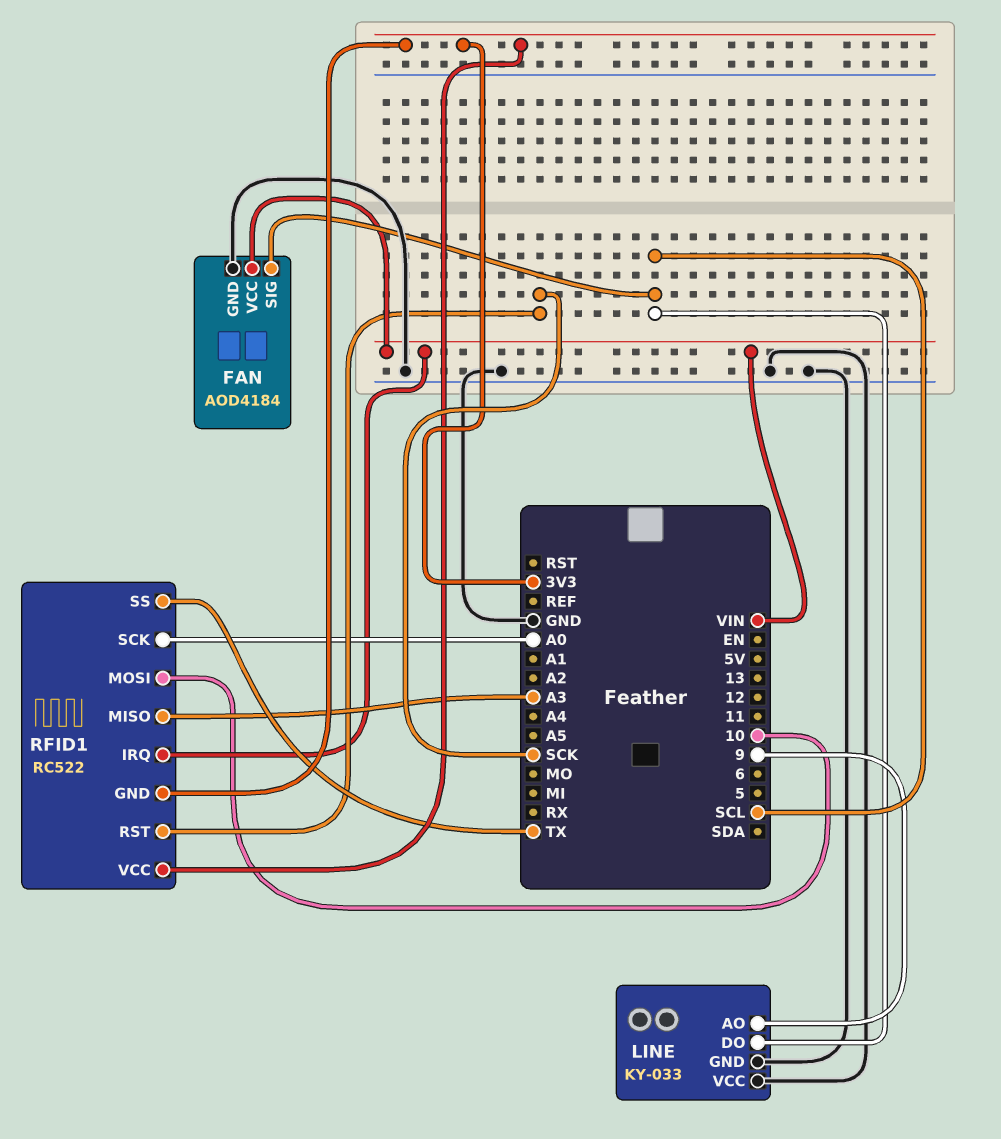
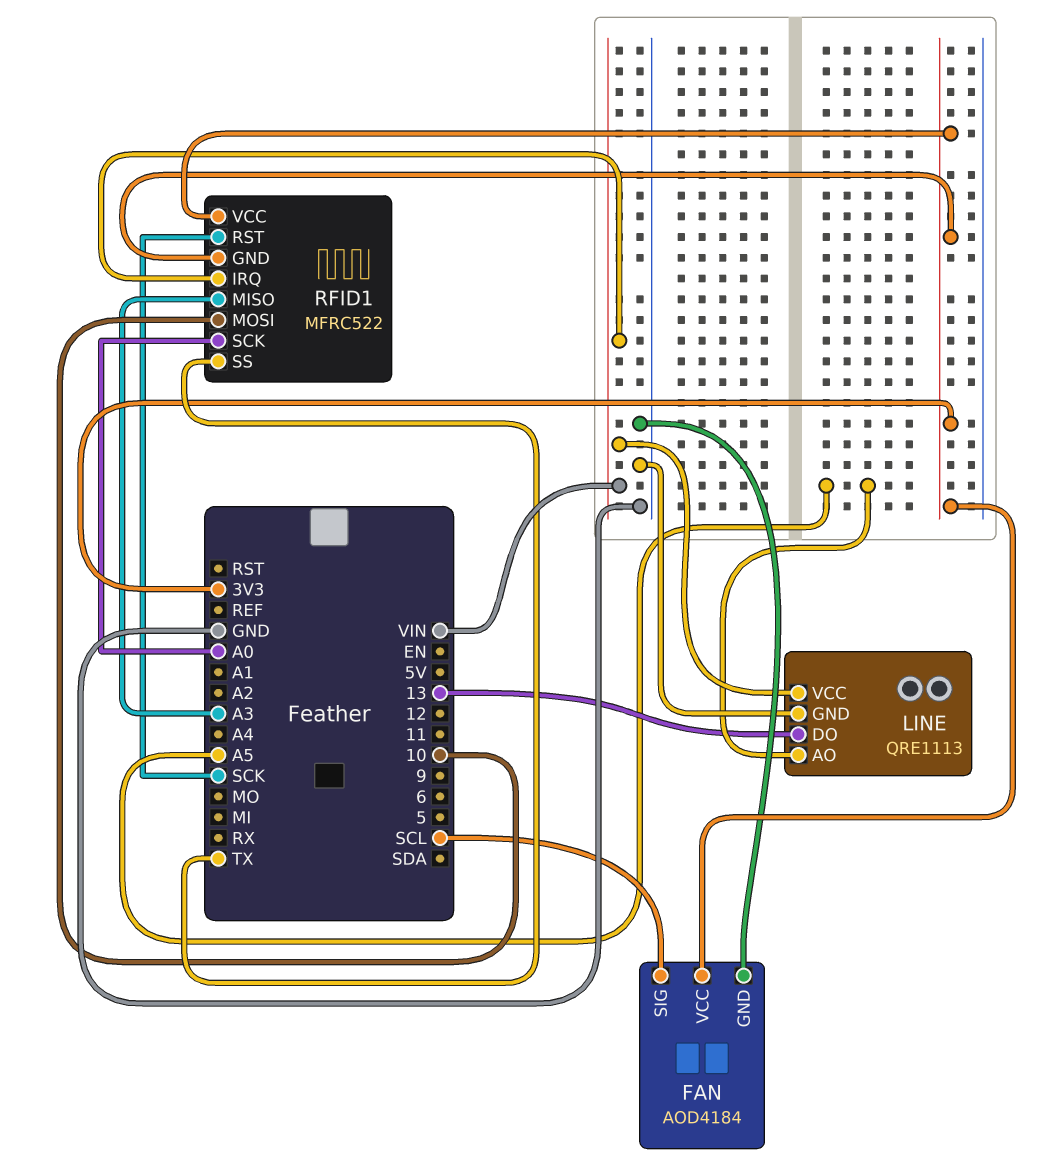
FAN pin VCC: VIN -> 3V3
LINE: KY-033 -> QRE1113
LINE pin AO: 9 -> A5
LINE pin DO: SCL -> 13
LINE pin VCC: GND -> VIN
RFID1: RC522 -> MFRC522

